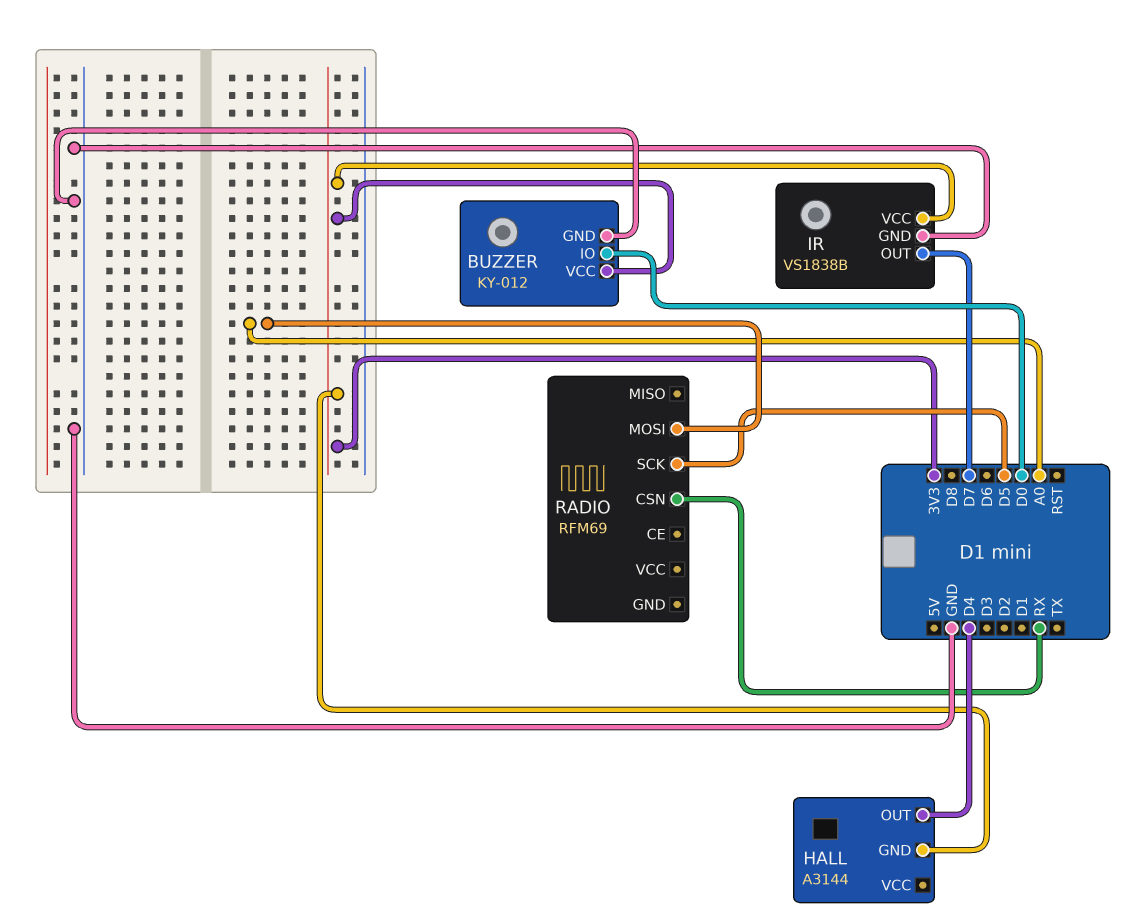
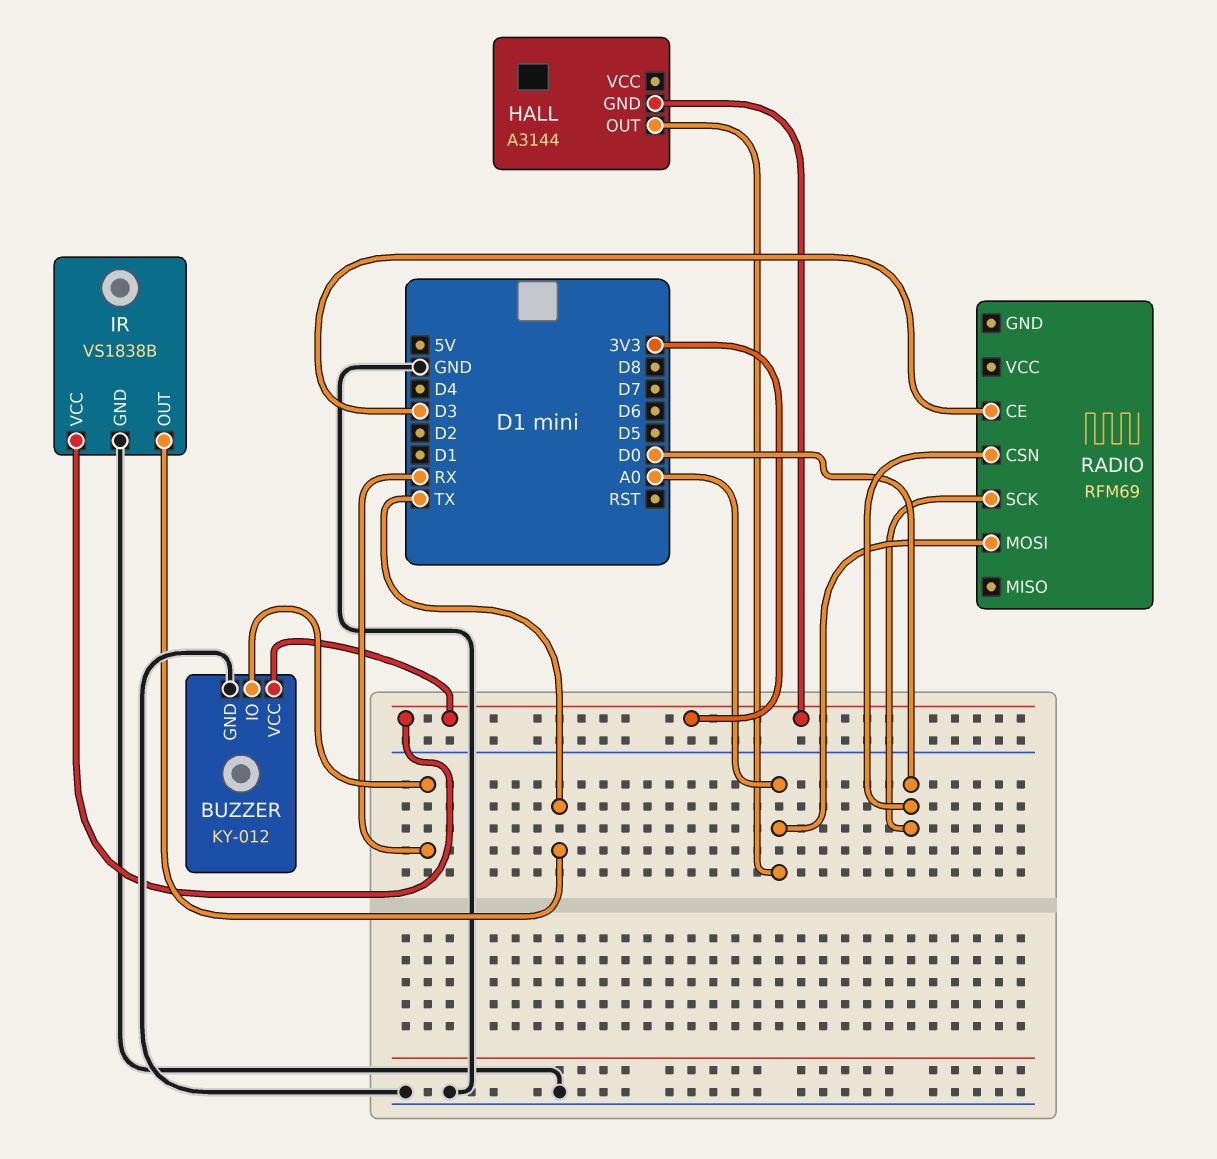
BUZZER pin IO: D0 -> RX
HALL pin OUT: D4 -> A0
IR pin OUT: D7 -> TX
RADIO pin CE: none -> D3
RADIO pin CSN: RX -> D0
RADIO pin SCK: D5 -> D0

